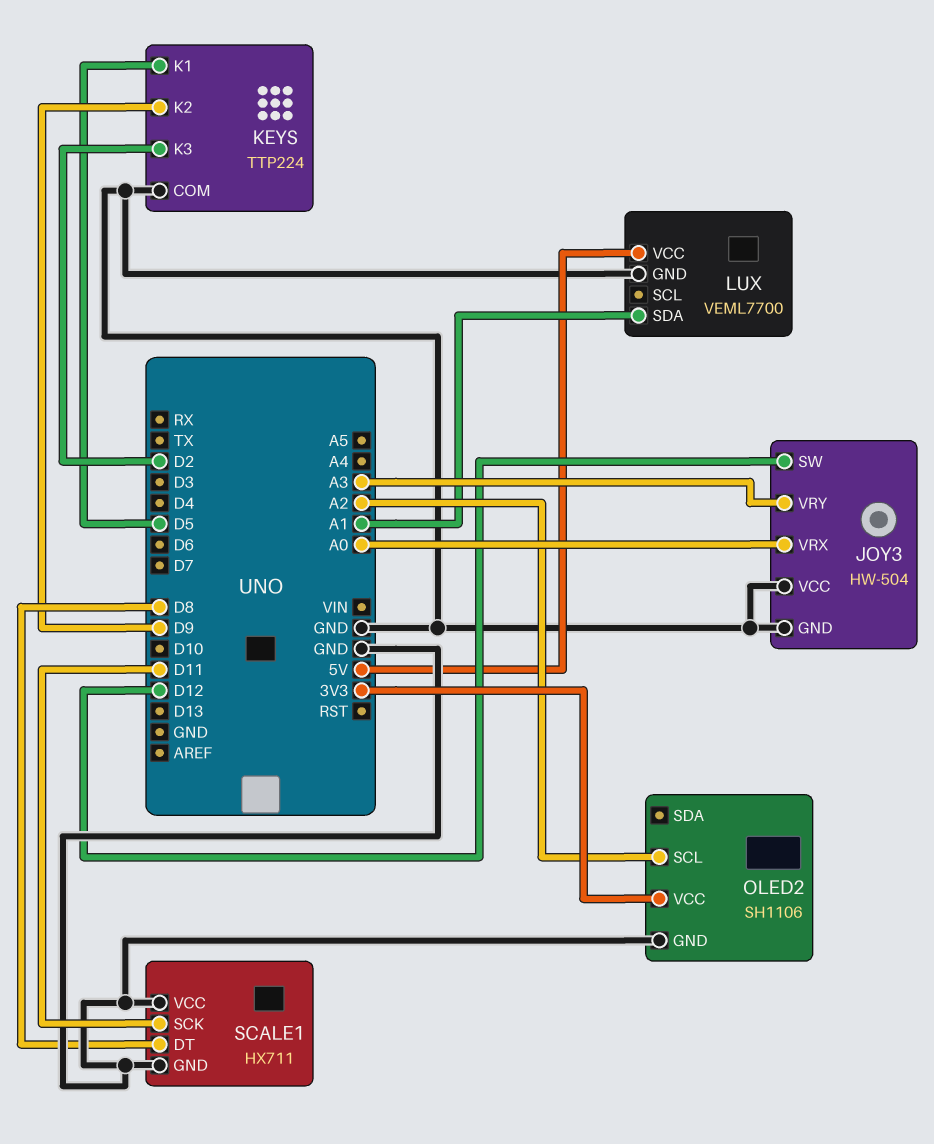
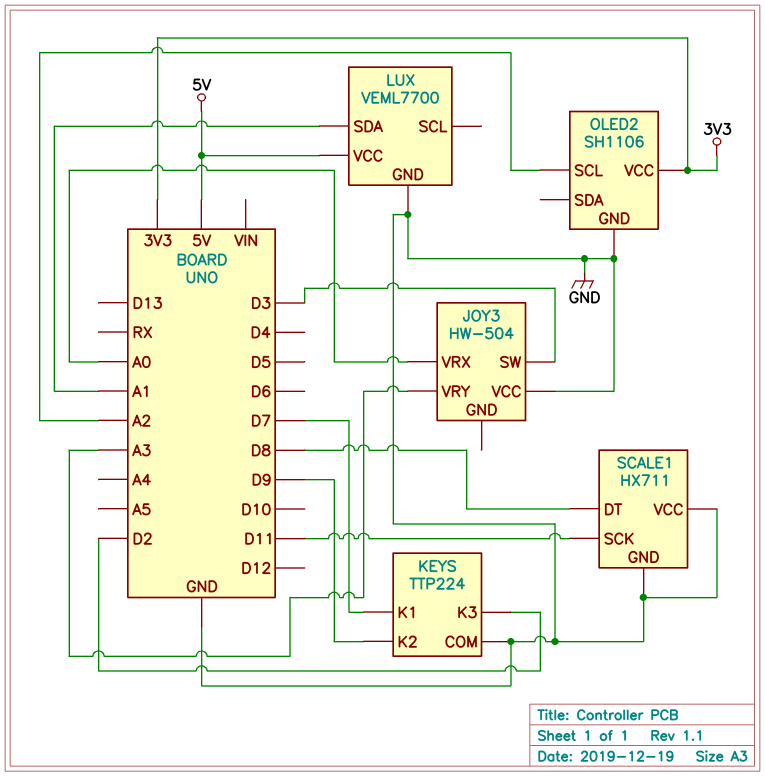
JOY3 pin GND: GND -> none
JOY3 pin SW: D12 -> D3
KEYS pin K1: D5 -> D7

